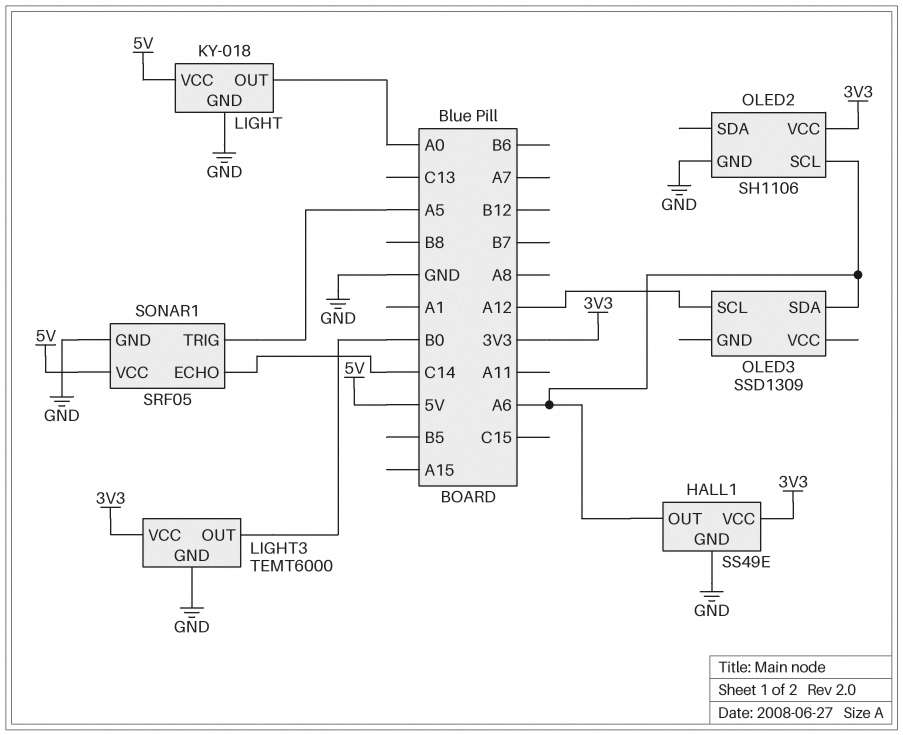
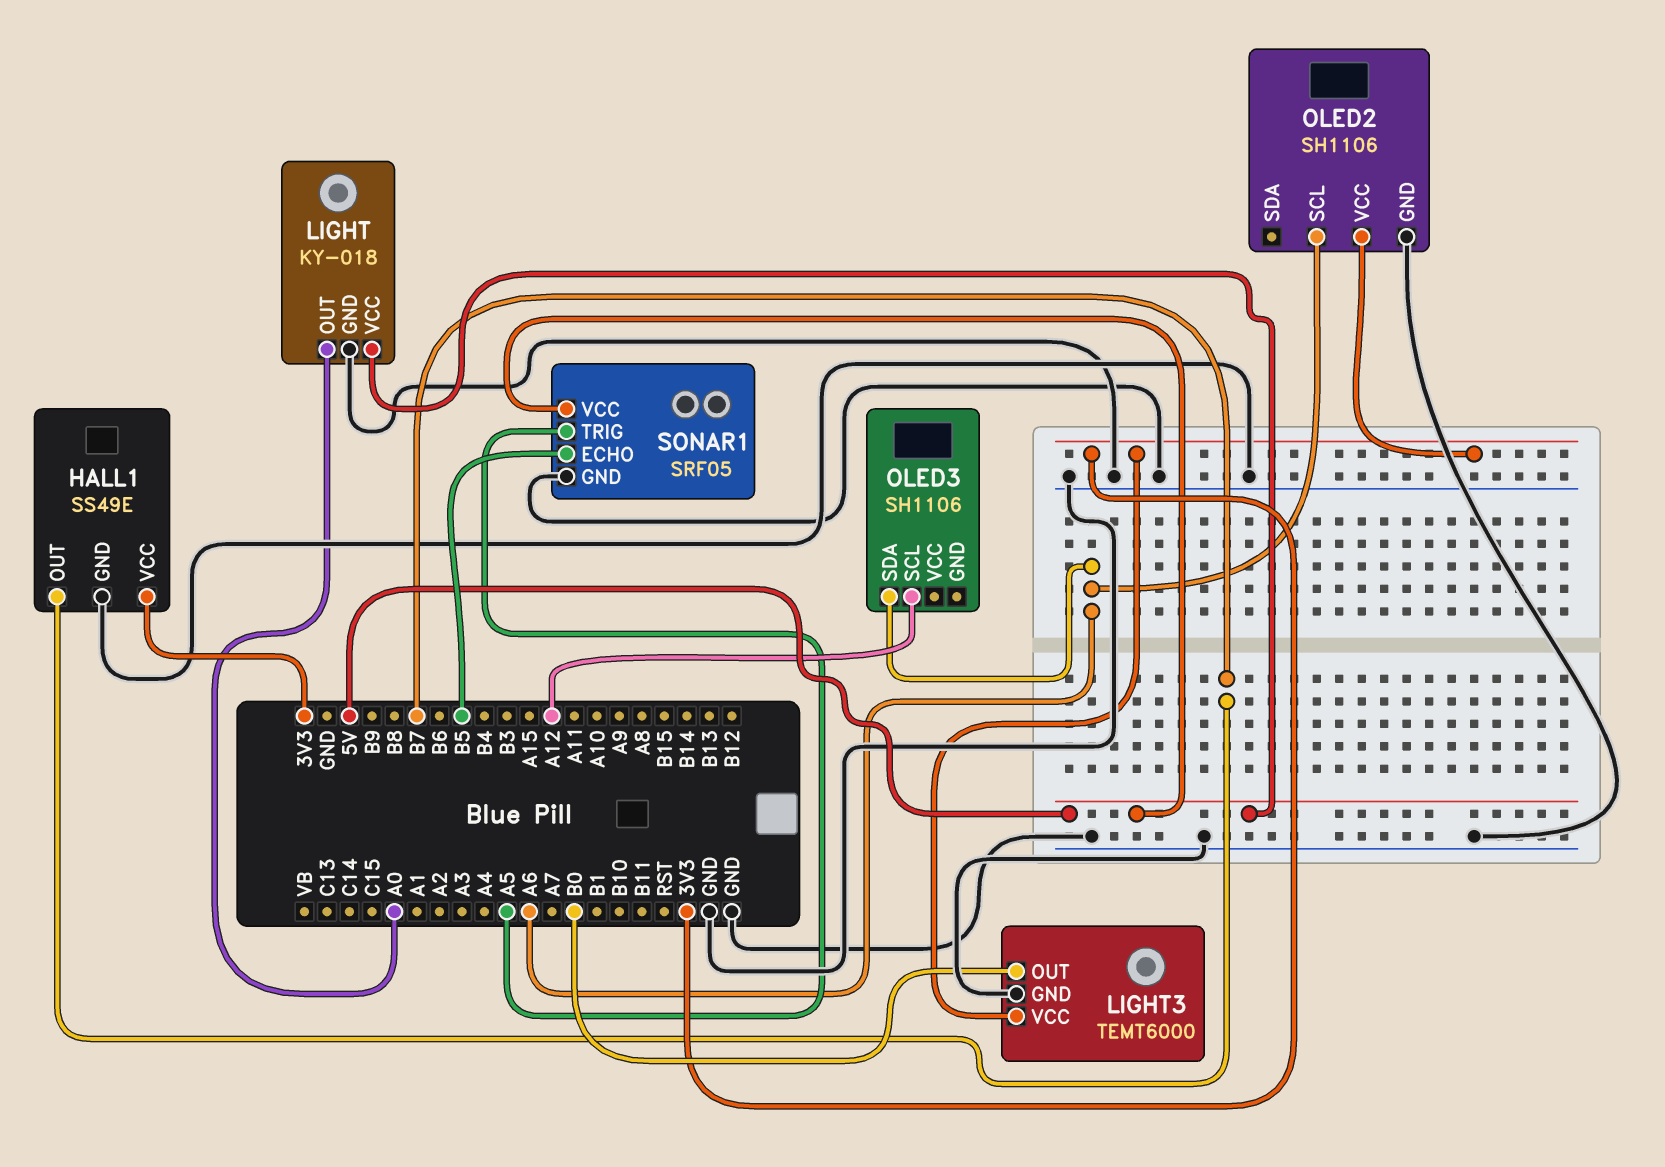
HALL1 pin OUT: A6 -> B7
OLED3: SSD1309 -> SH1106
SONAR1 pin ECHO: C14 -> B5

